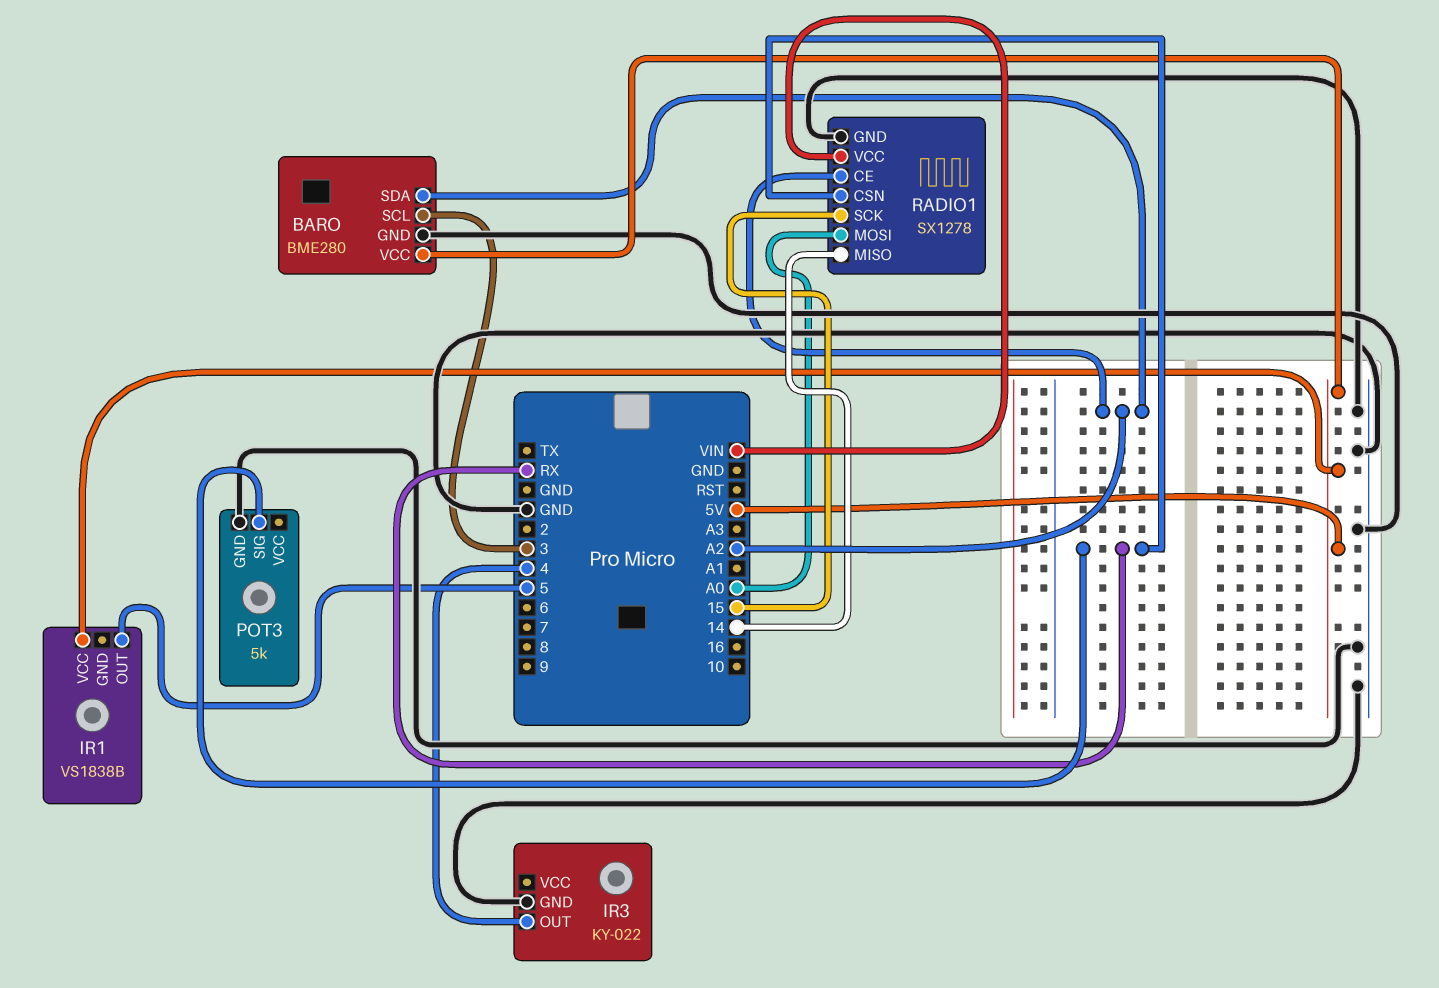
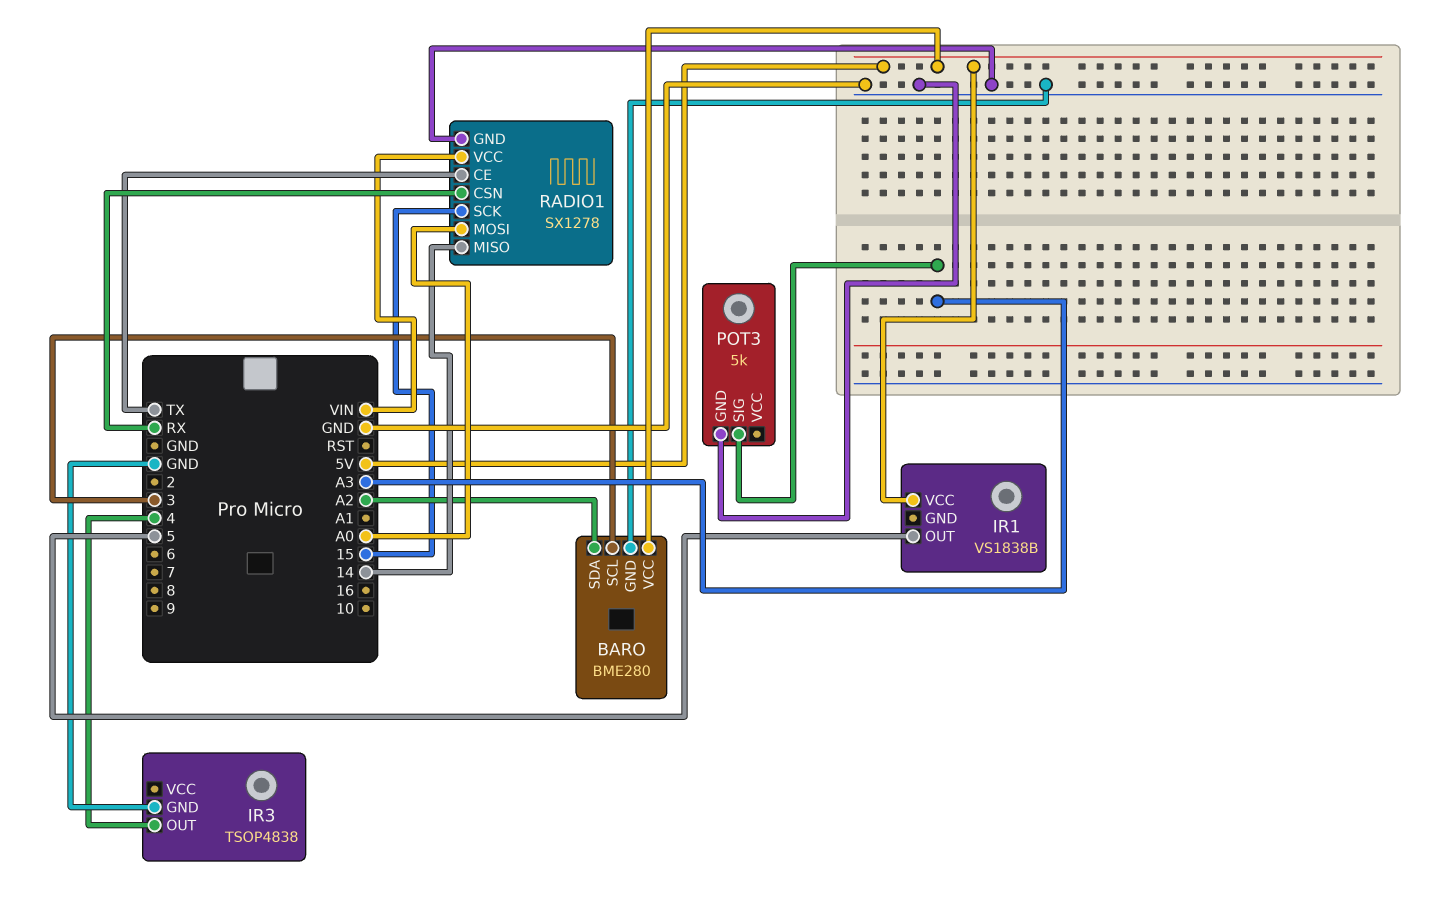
IR3: KY-022 -> TSOP4838
POT3 pin SIG: RX -> A3
RADIO1 pin CE: A2 -> TX

